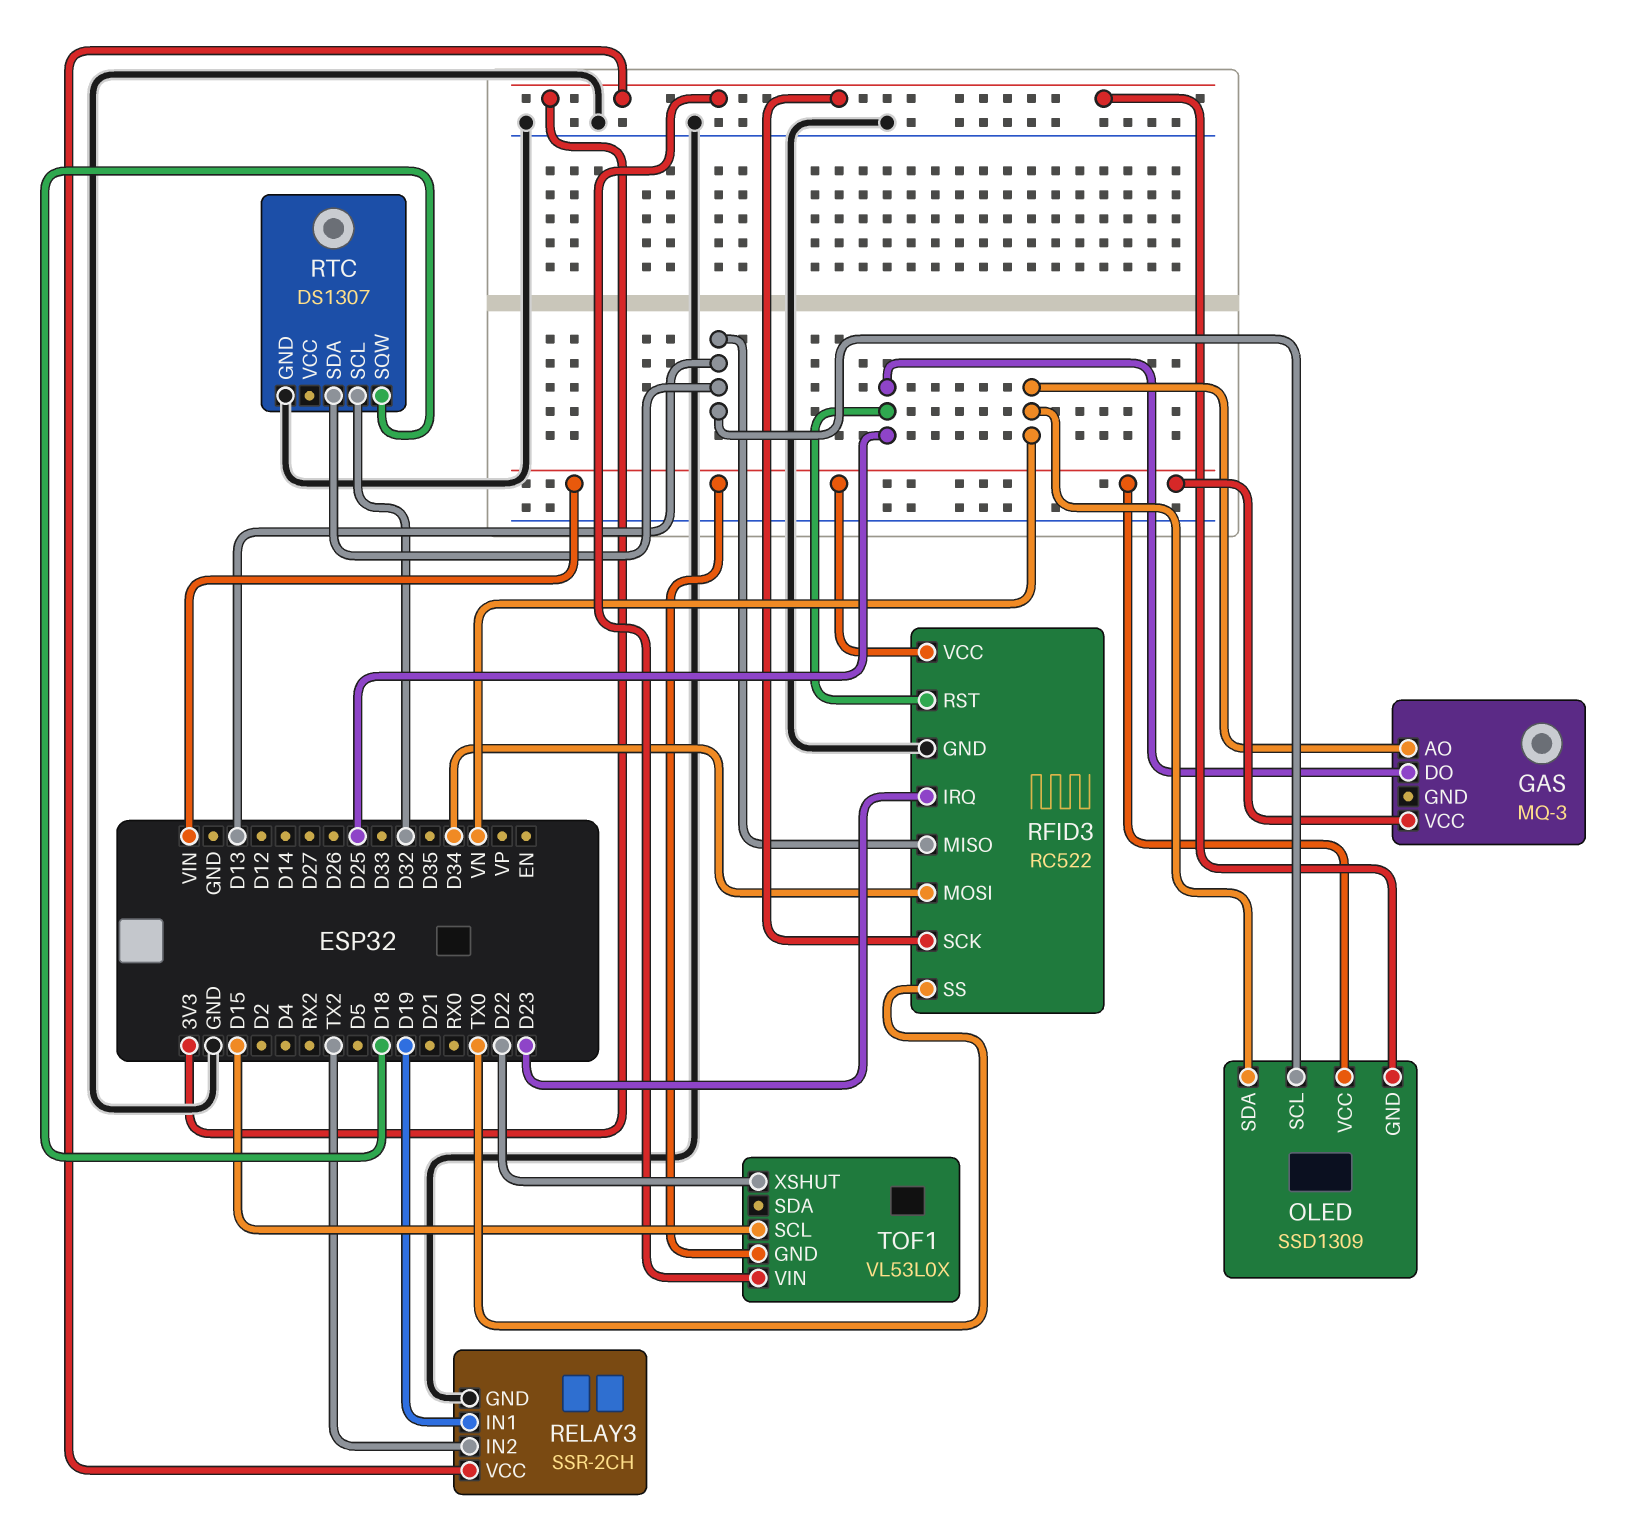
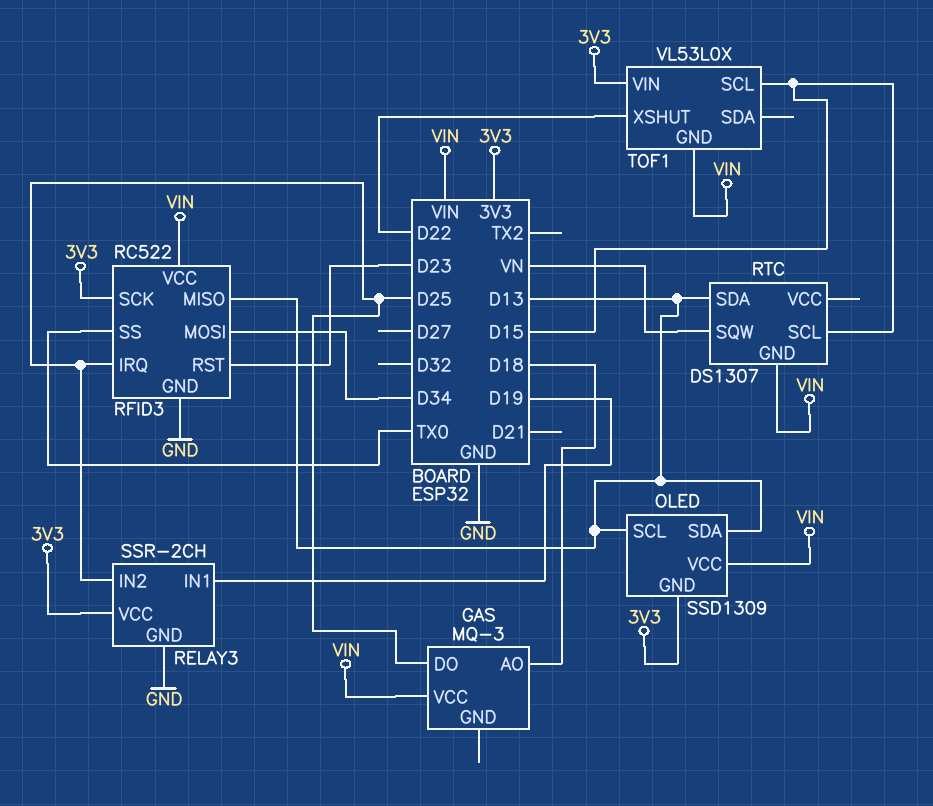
GAS pin AO: VN -> D18
OLED pin SDA: VN -> D13
RELAY3 pin IN2: TX2 -> D25
RFID3 pin IRQ: D23 -> D25
RFID3 pin RST: D25 -> D23
RTC pin GND: GND -> VIN
RTC pin SCL: D32 -> D15
RTC pin SQW: D18 -> VN

